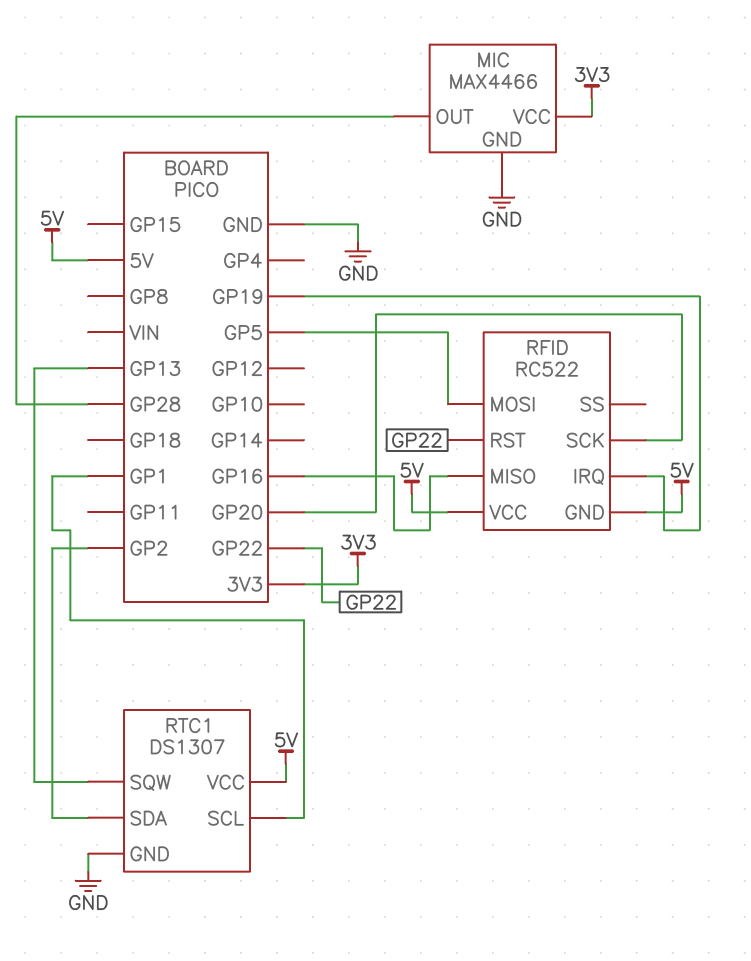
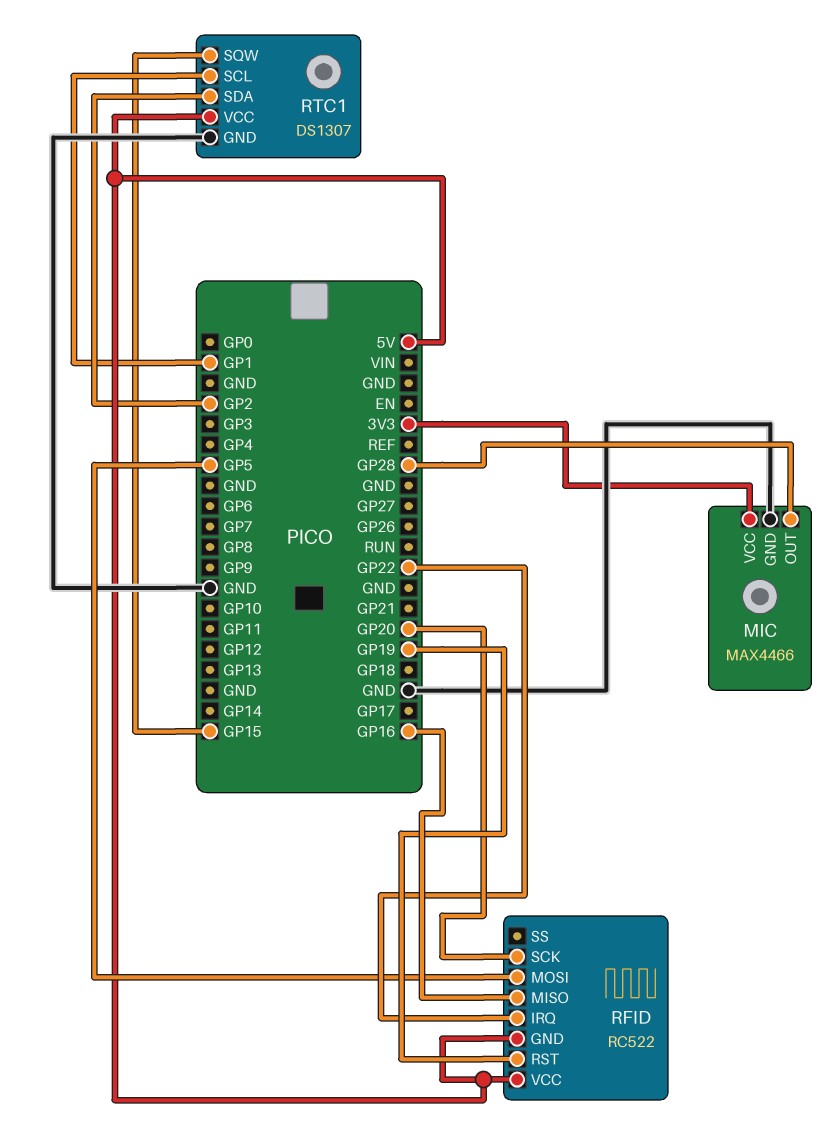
RFID pin IRQ: GP19 -> GP22
RFID pin RST: GP22 -> GP19
RTC1 pin SQW: GP13 -> GP15

